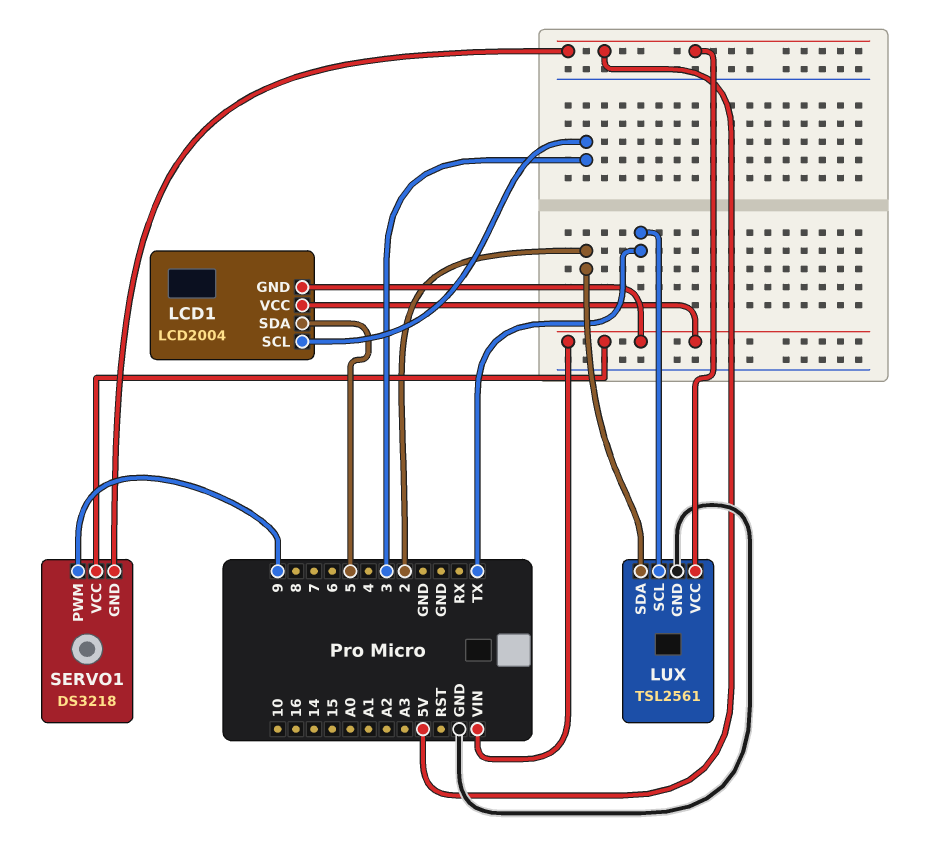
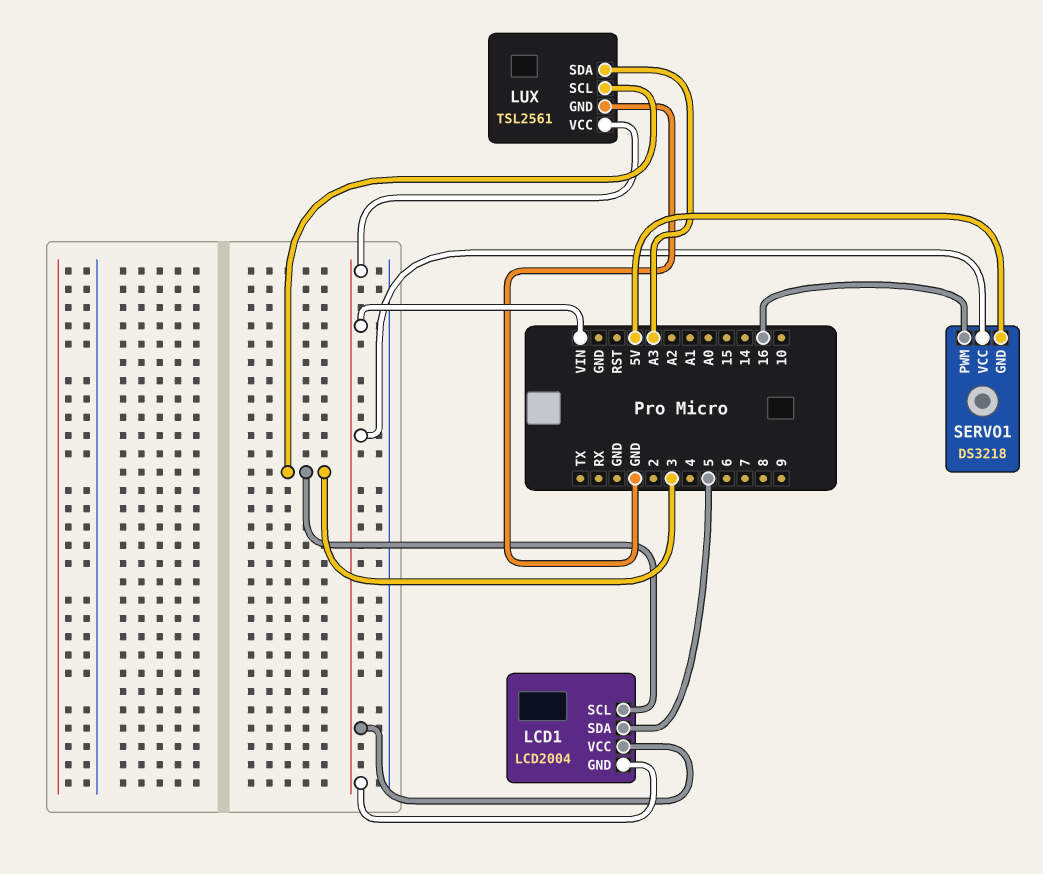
LUX pin SCL: TX -> 3
LUX pin SDA: 2 -> A3
LUX pin VCC: 5V -> VIN
SERVO1 pin PWM: 9 -> 16

